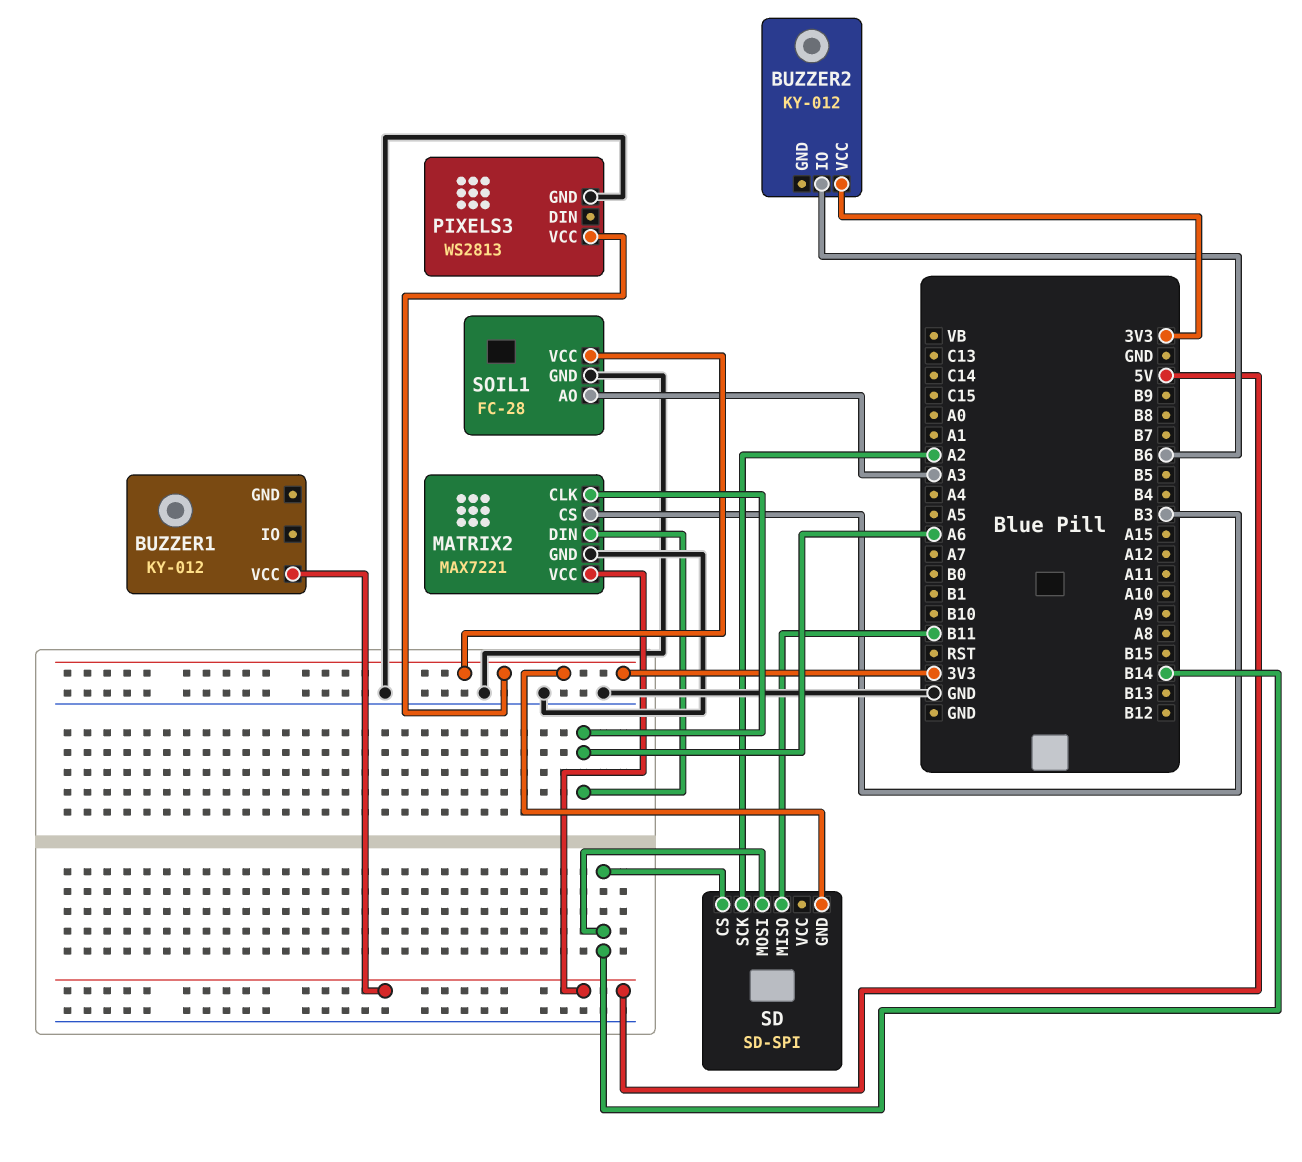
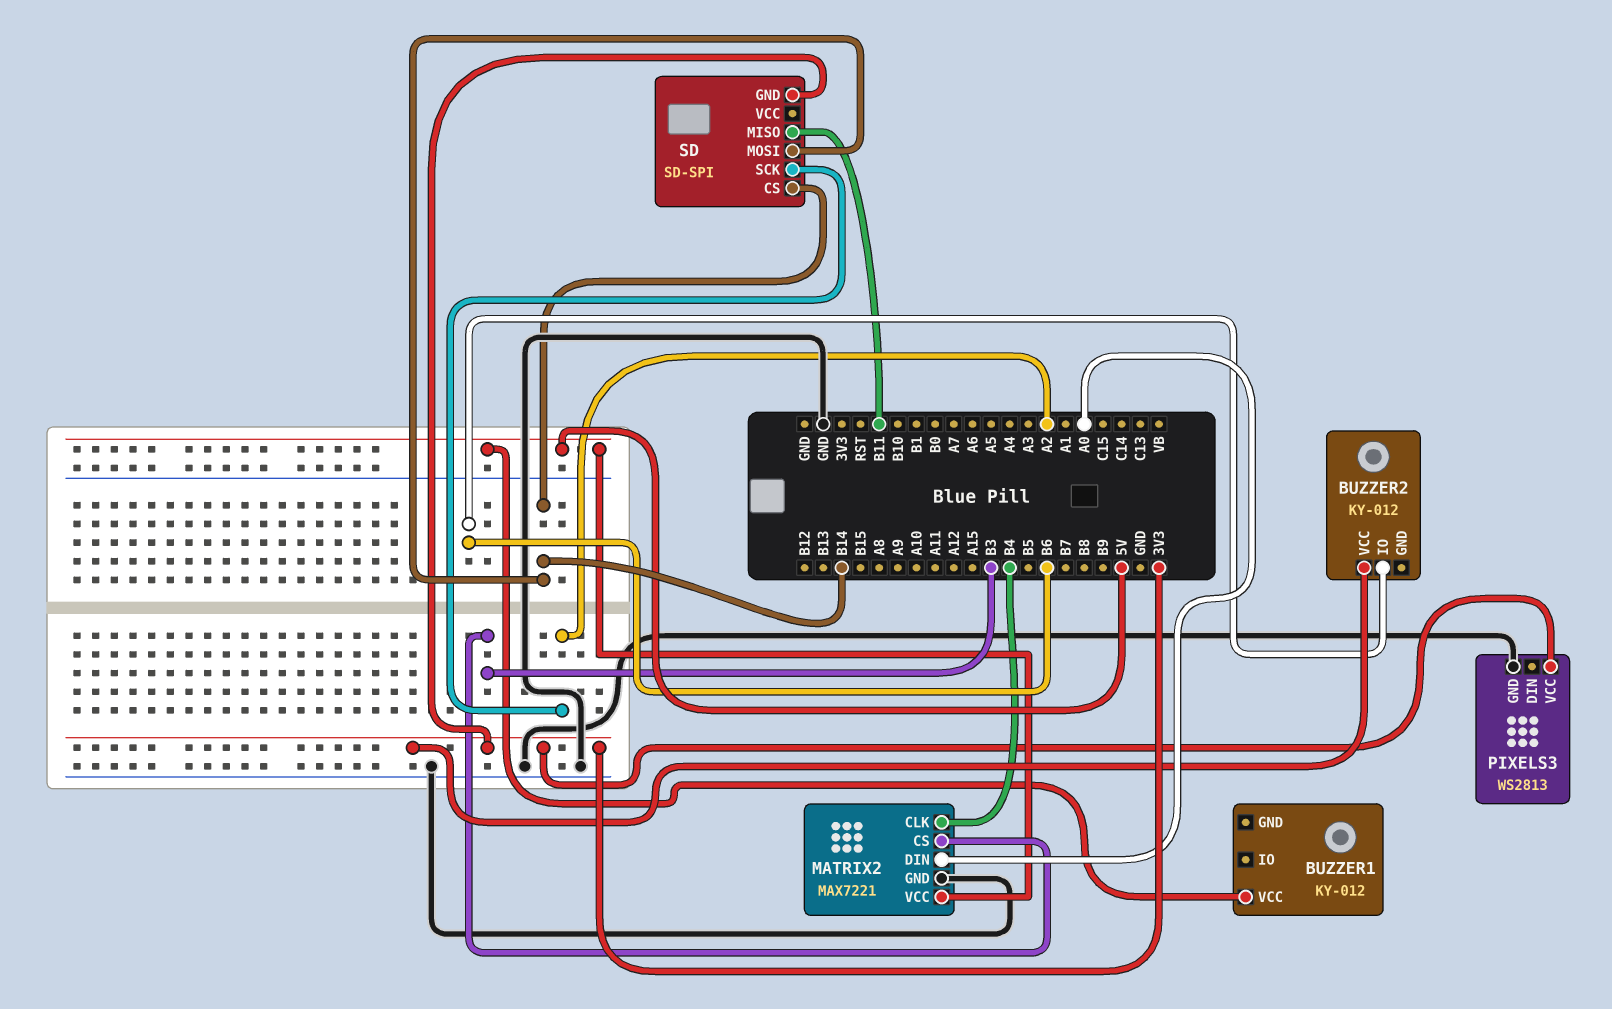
MATRIX2 pin CLK: A6 -> B4
MATRIX2 pin DIN: A6 -> A0
SOIL1: FC-28 -> none
SOIL1 pin AO: A3 -> none
SOIL1 pin GND: GND -> none
SOIL1 pin VCC: 3V3 -> none

